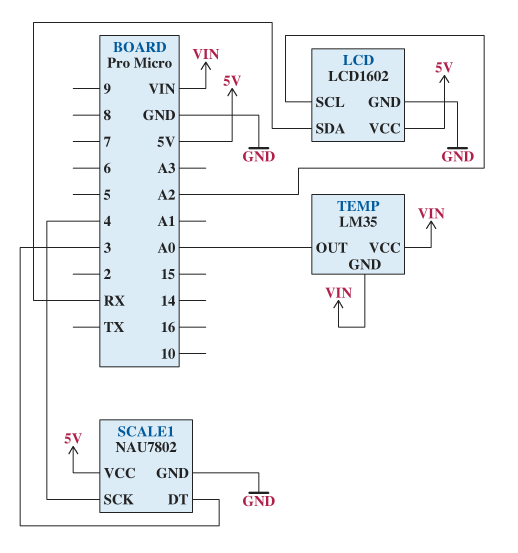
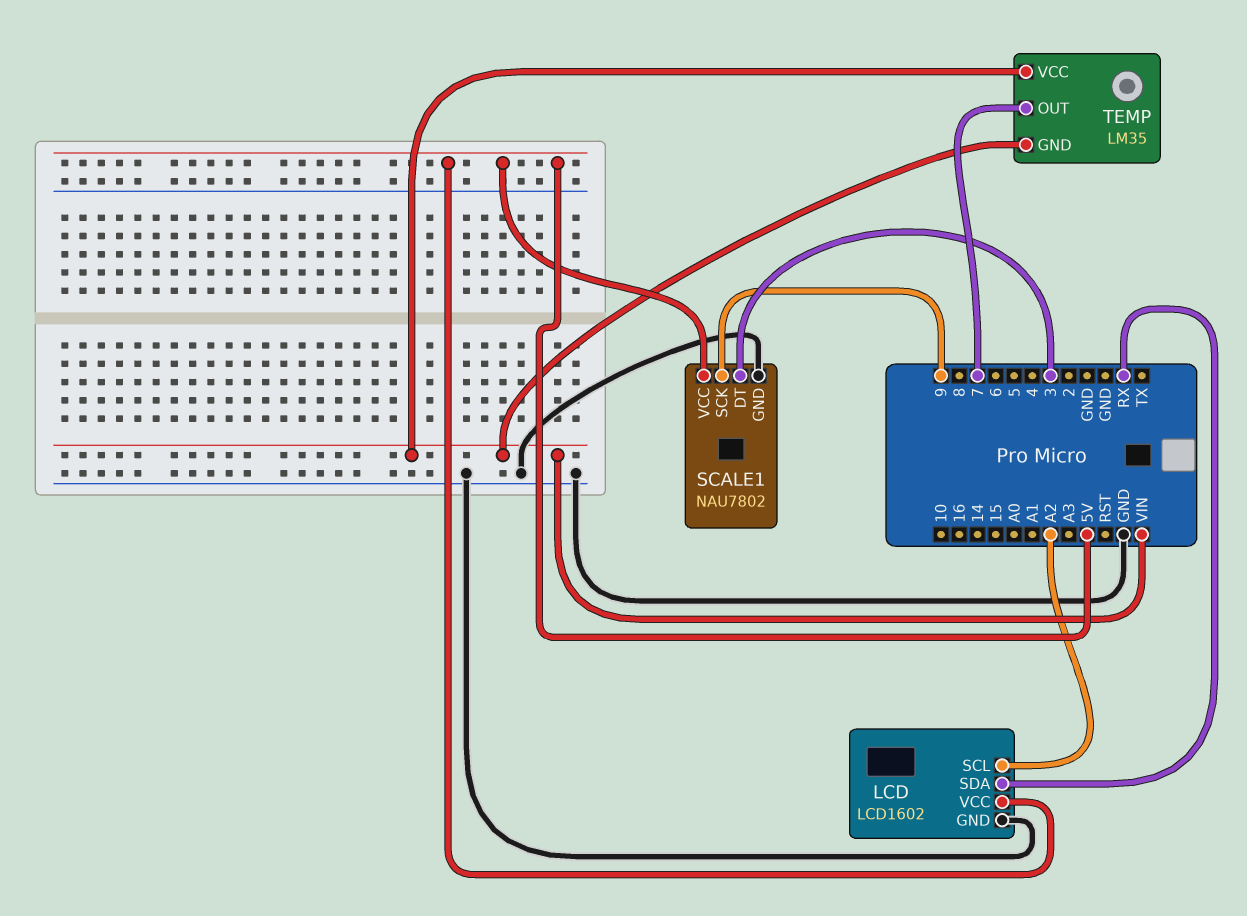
SCALE1 pin SCK: 4 -> 9
TEMP pin OUT: A0 -> 7

